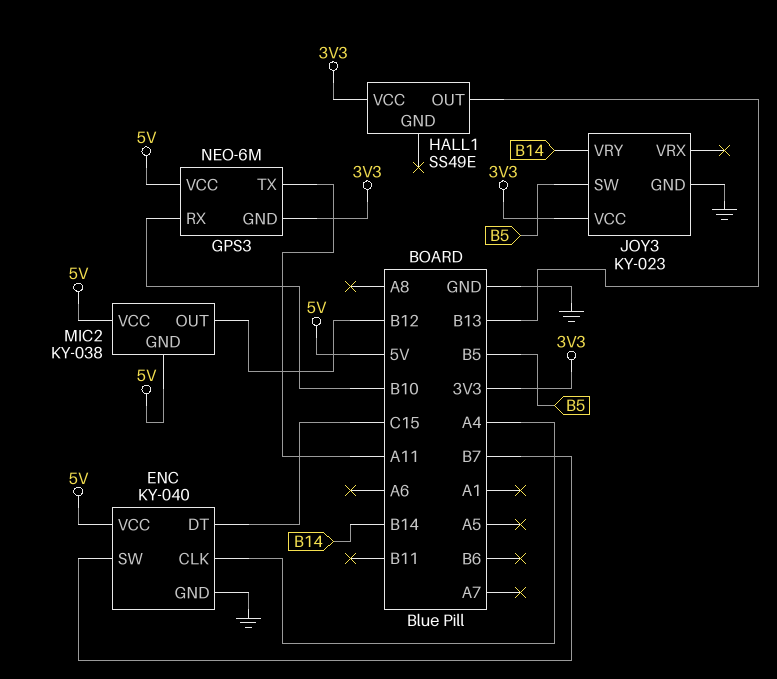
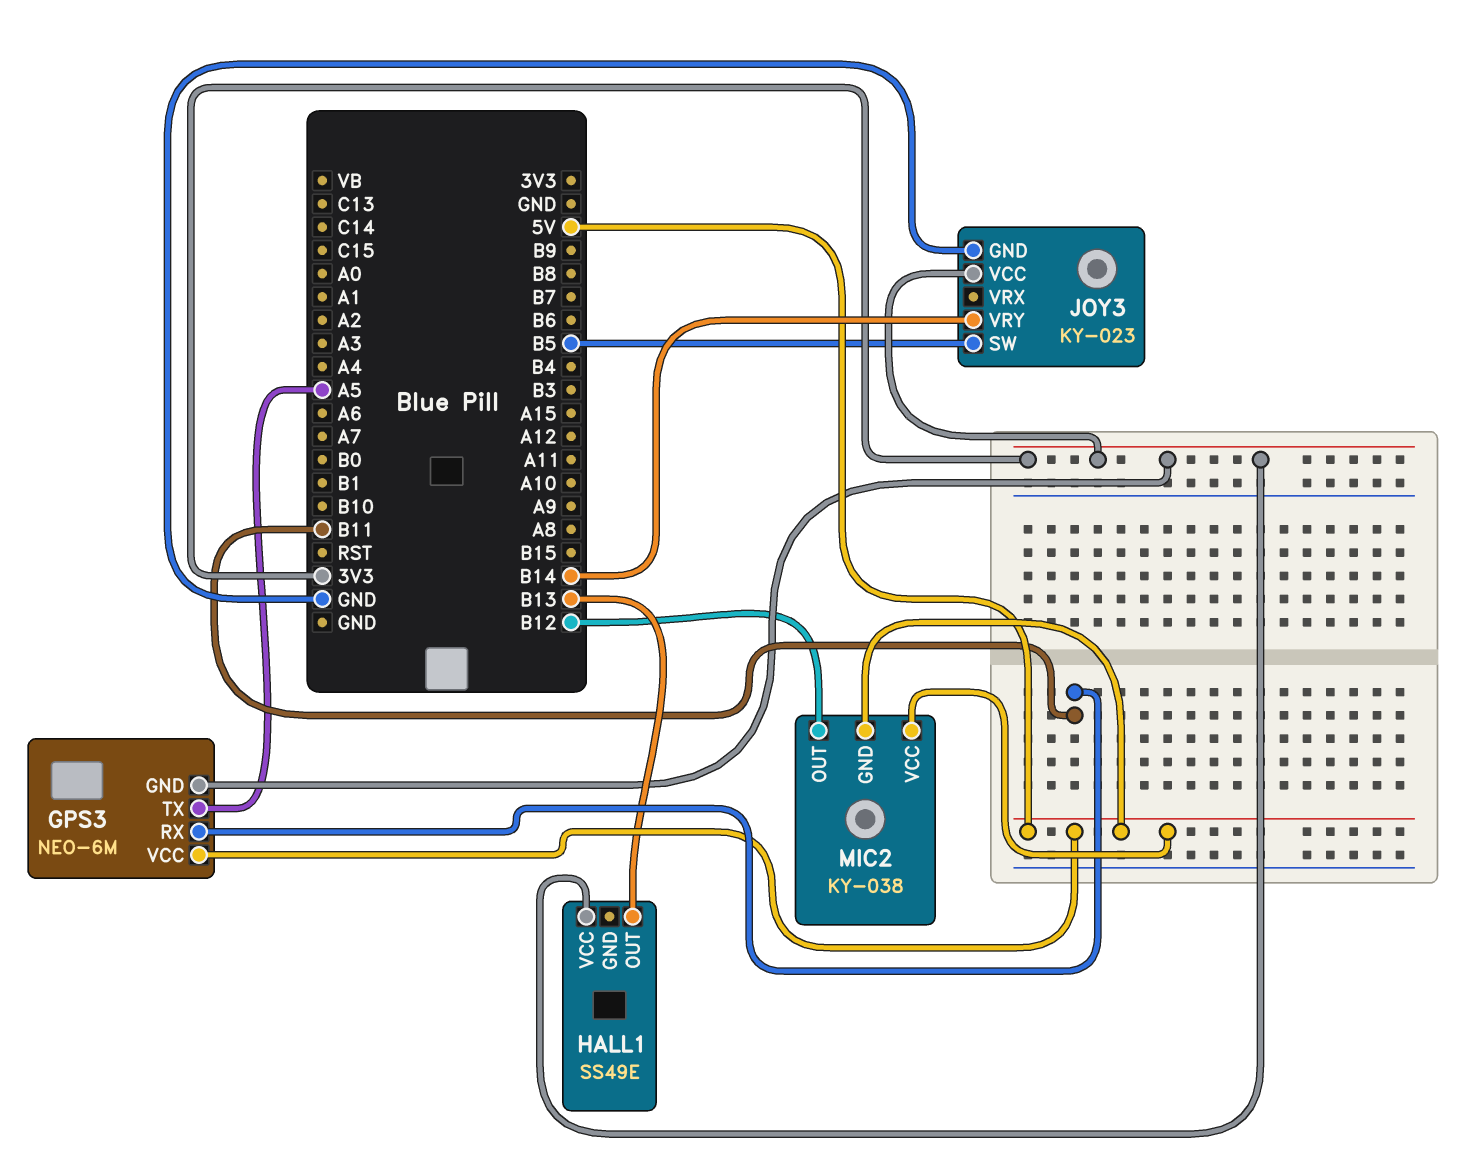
ENC: KY-040 -> none
ENC pin CLK: A4 -> none
ENC pin DT: C15 -> none
ENC pin GND: GND -> none
ENC pin SW: B7 -> none
ENC pin VCC: 5V -> none
GPS3 pin RX: B10 -> B11
GPS3 pin TX: A11 -> A5

